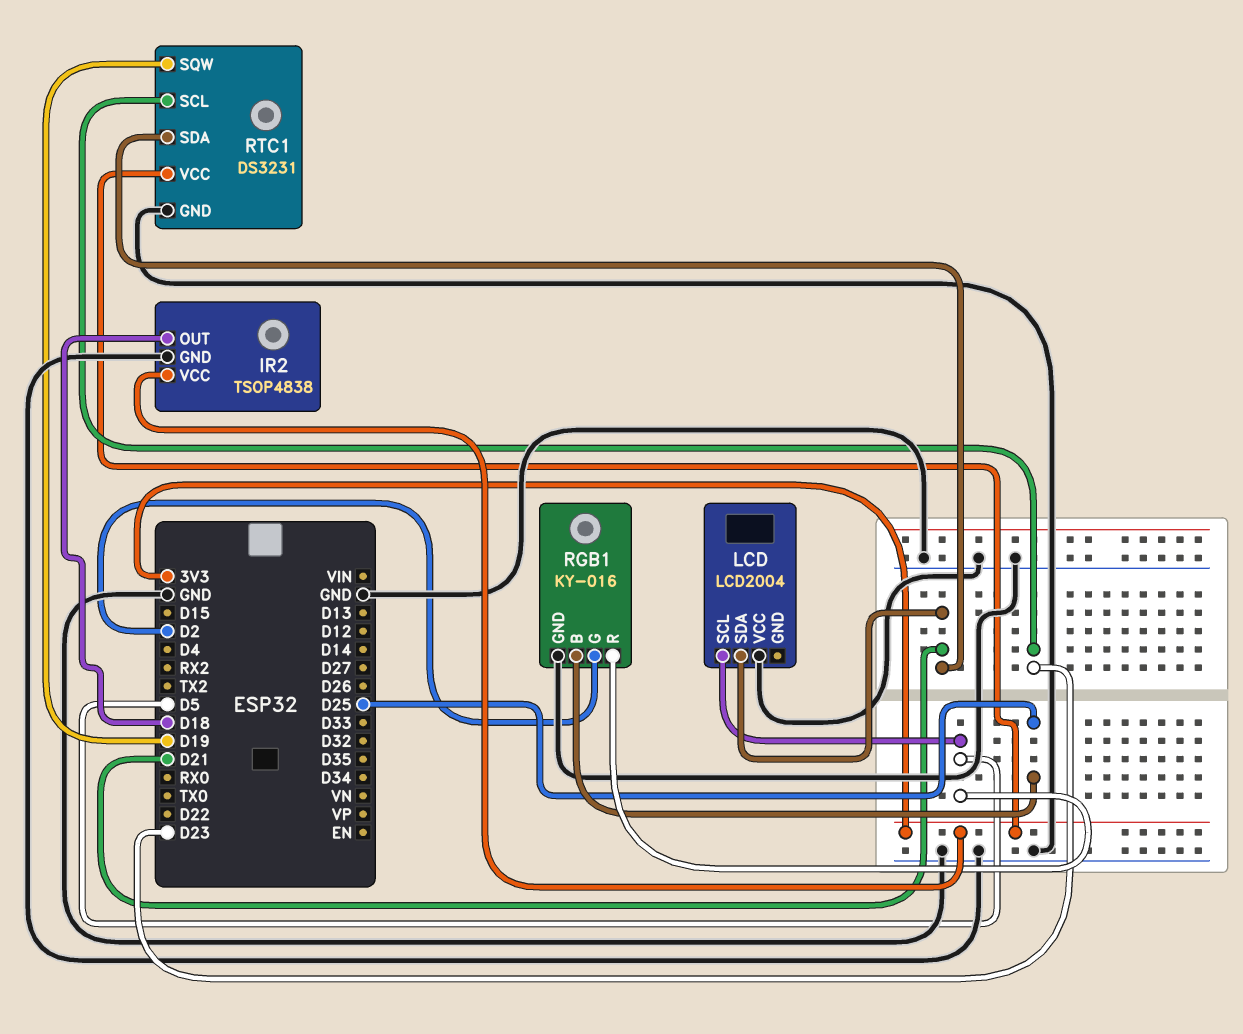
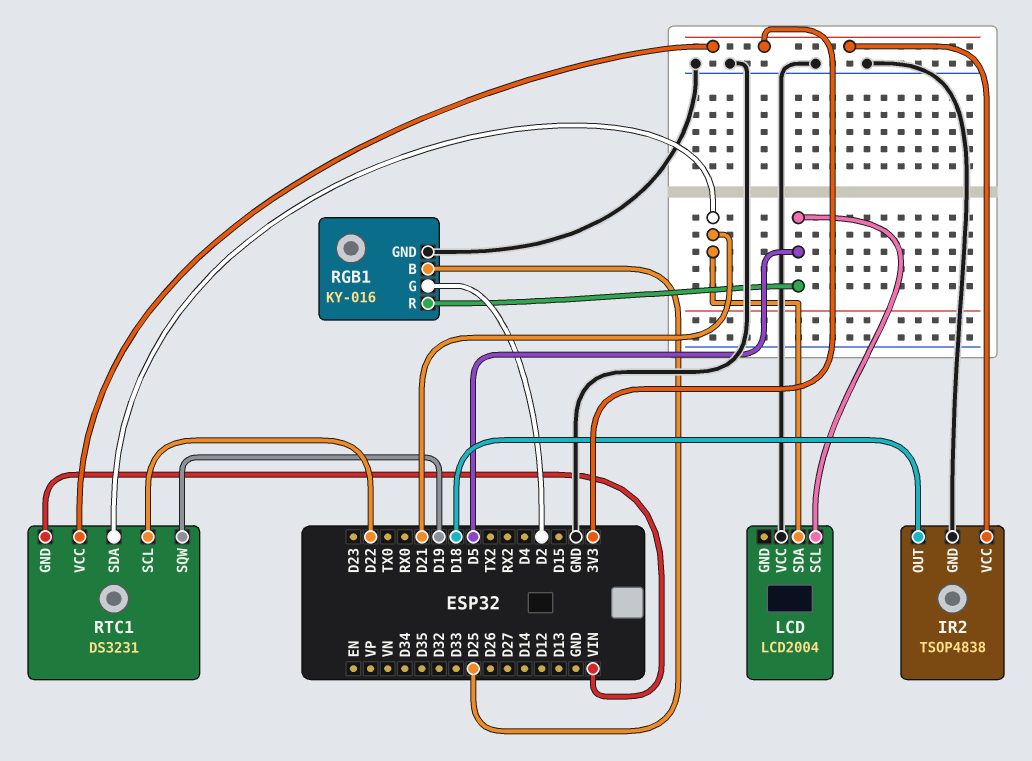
RTC1 pin GND: GND -> VIN
RTC1 pin SCL: D23 -> D22

